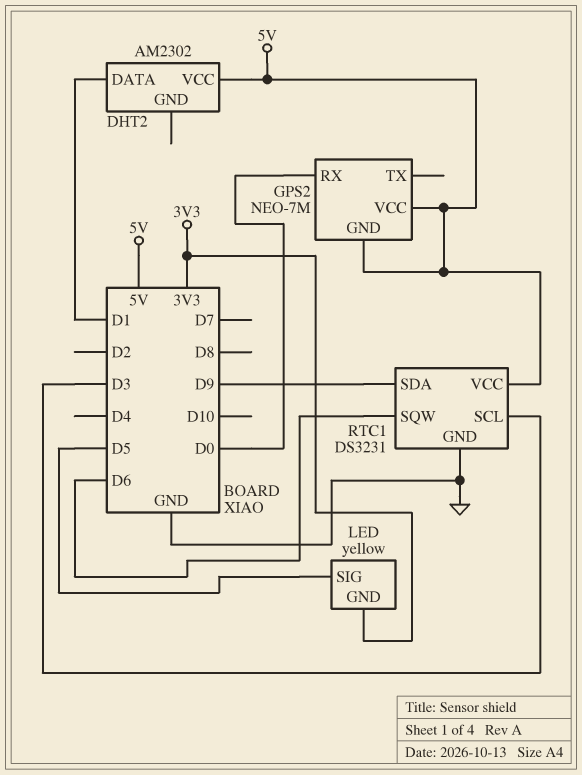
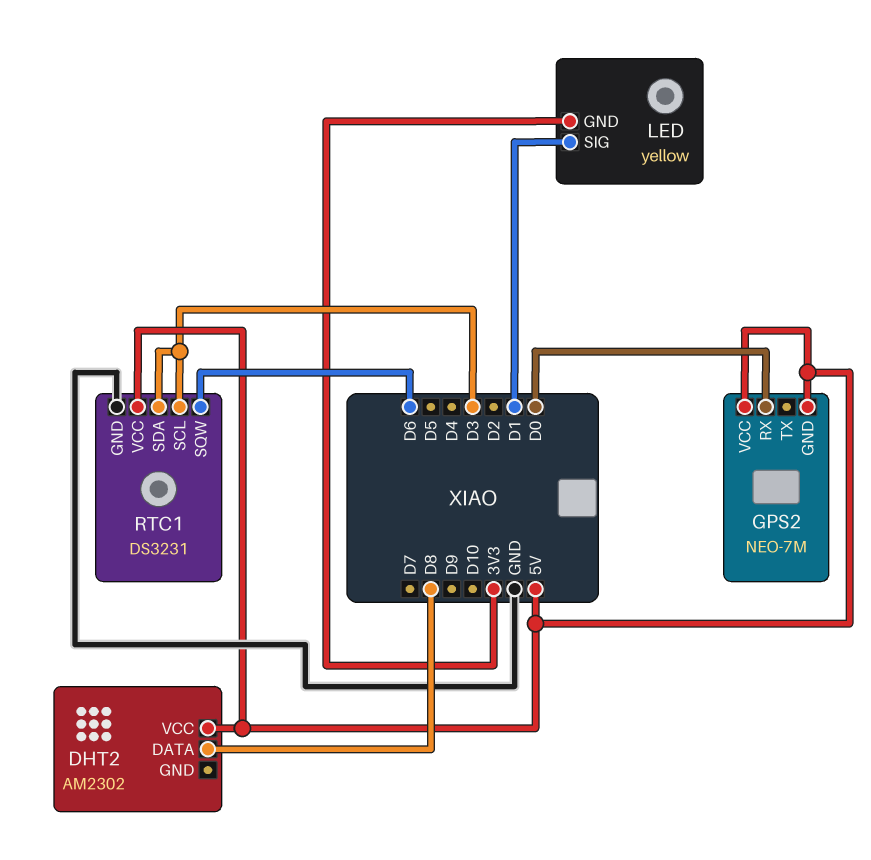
DHT2 pin DATA: D1 -> D8
LED pin SIG: D5 -> D1
RTC1 pin SDA: D9 -> D3

